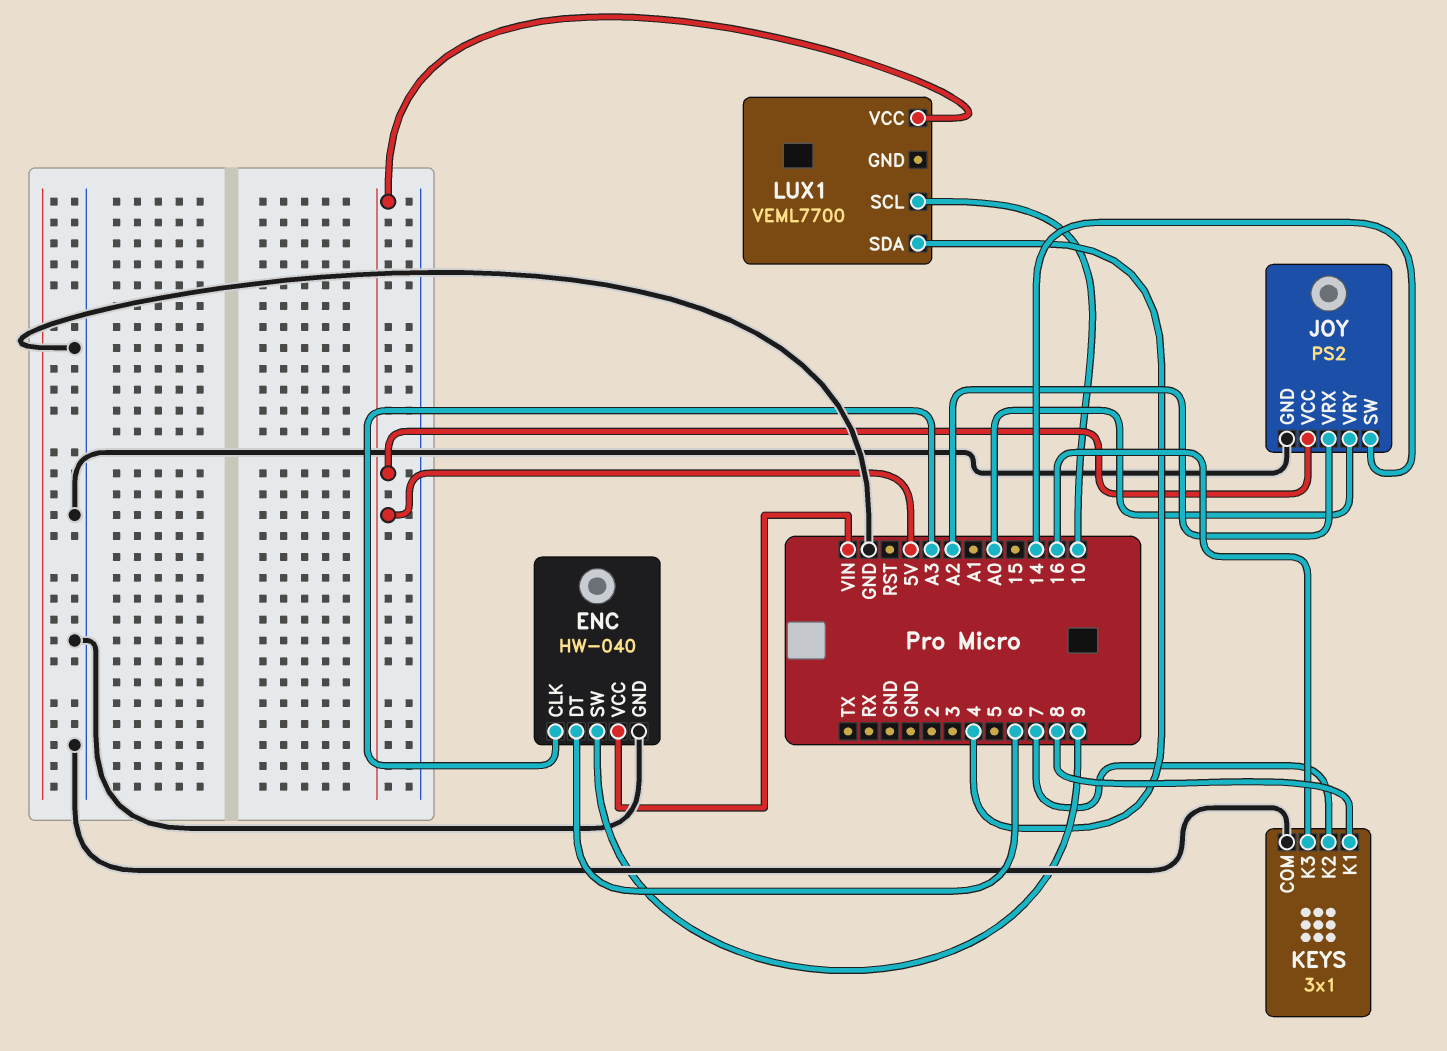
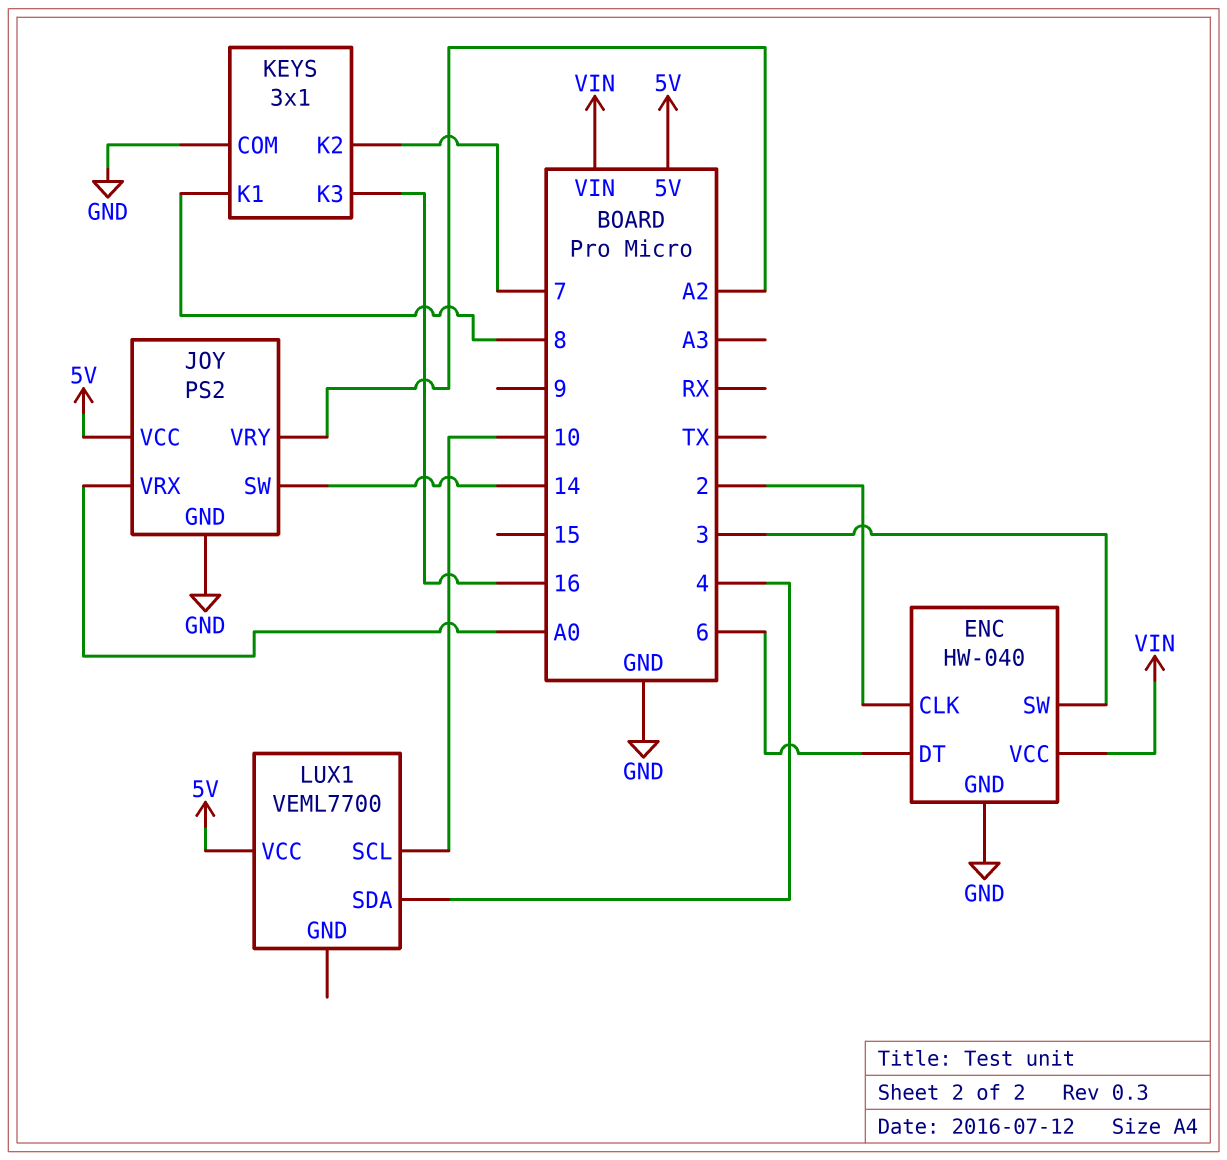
ENC pin CLK: A3 -> 2
ENC pin SW: 9 -> 3
JOY pin VRX: A2 -> A0
JOY pin VRY: A0 -> A2

